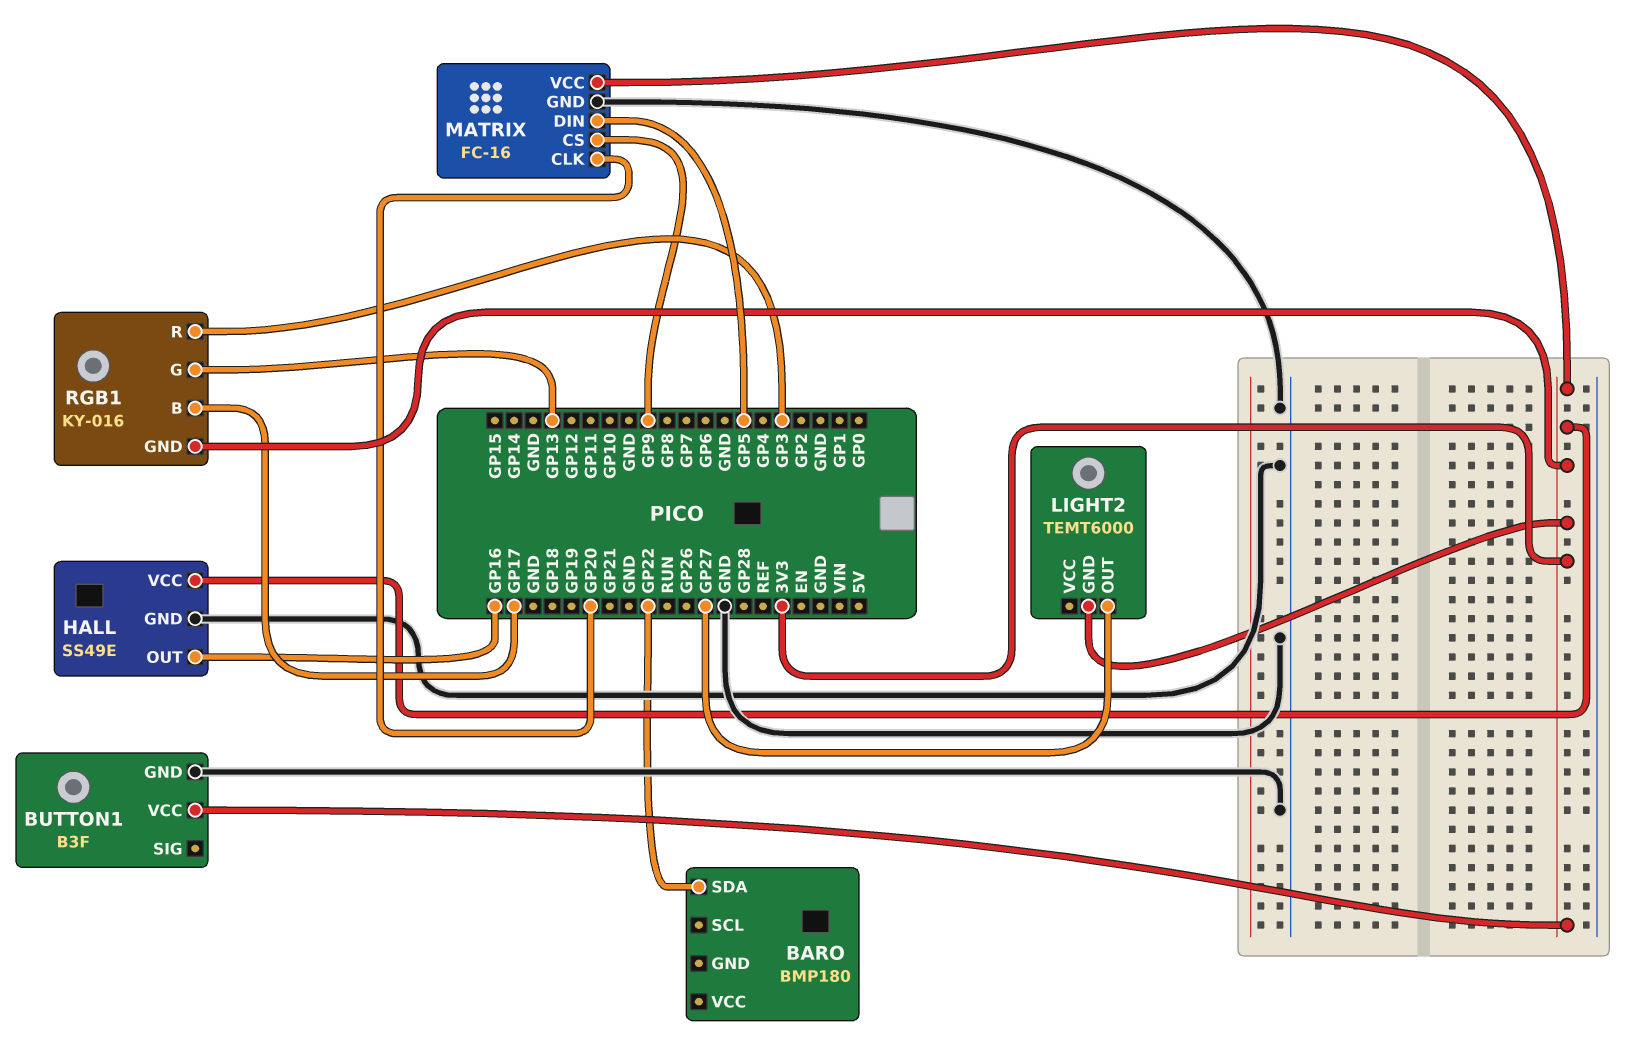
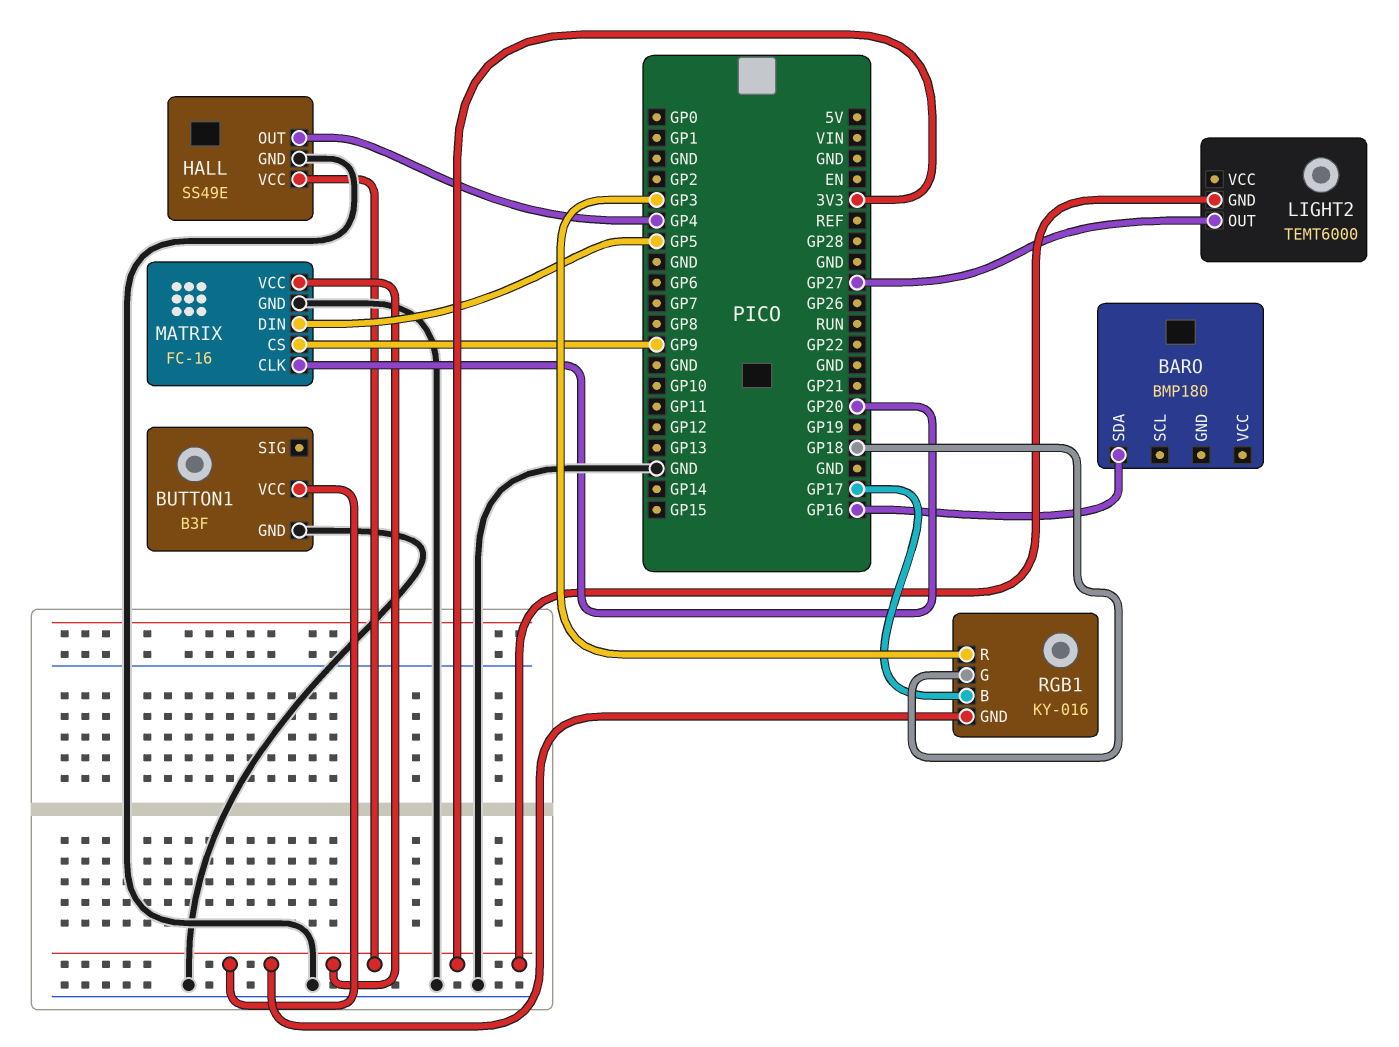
BARO pin SDA: GP22 -> GP16
HALL pin OUT: GP16 -> GP4
RGB1 pin G: GP13 -> GP18

